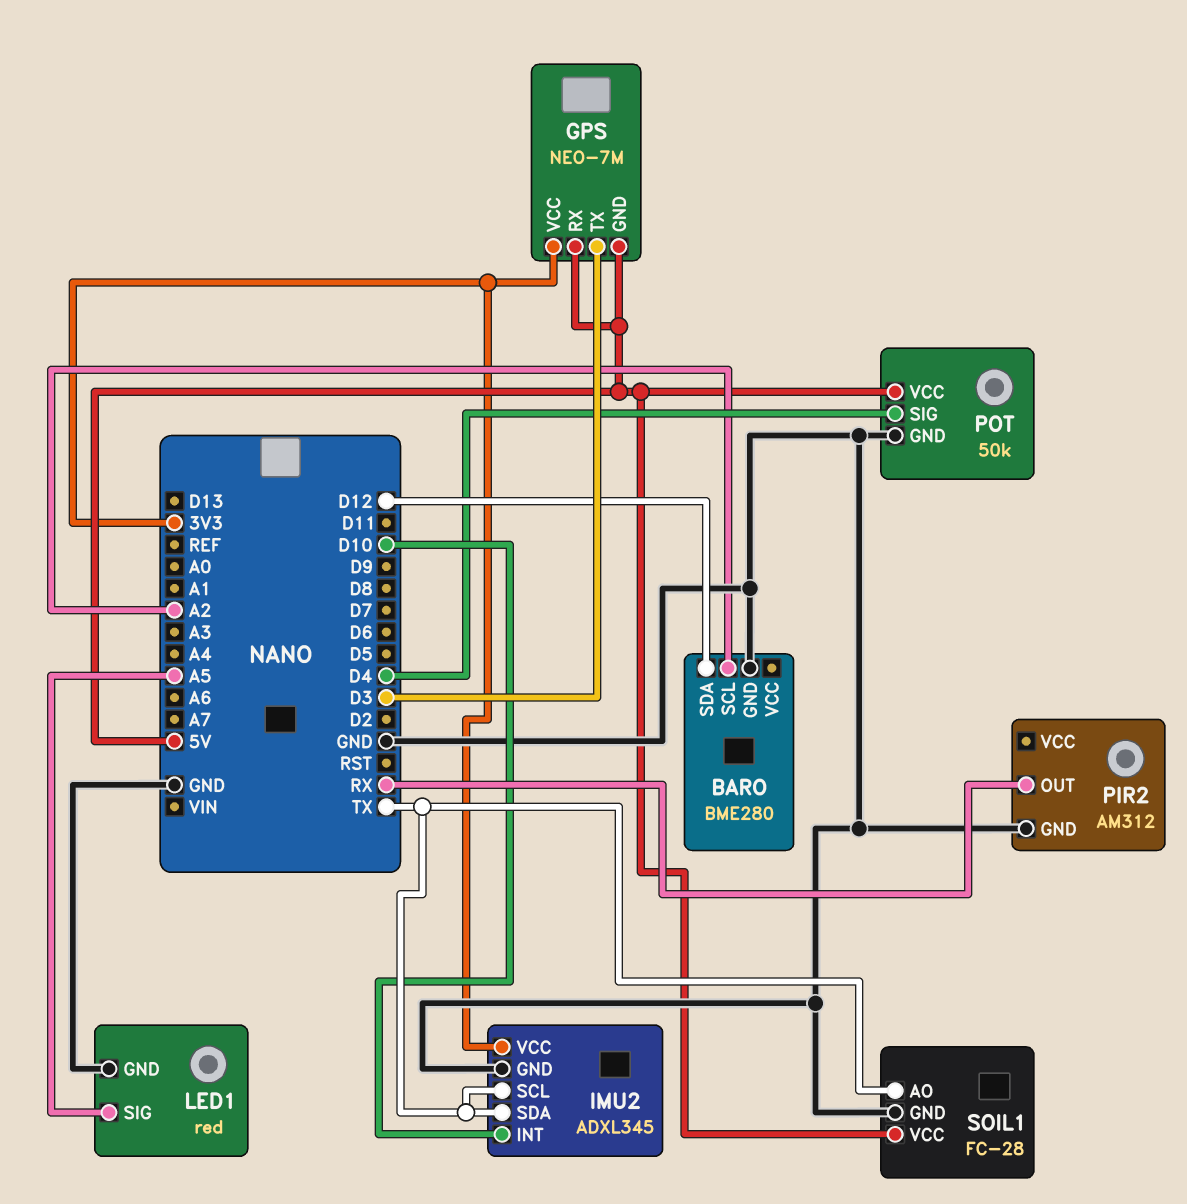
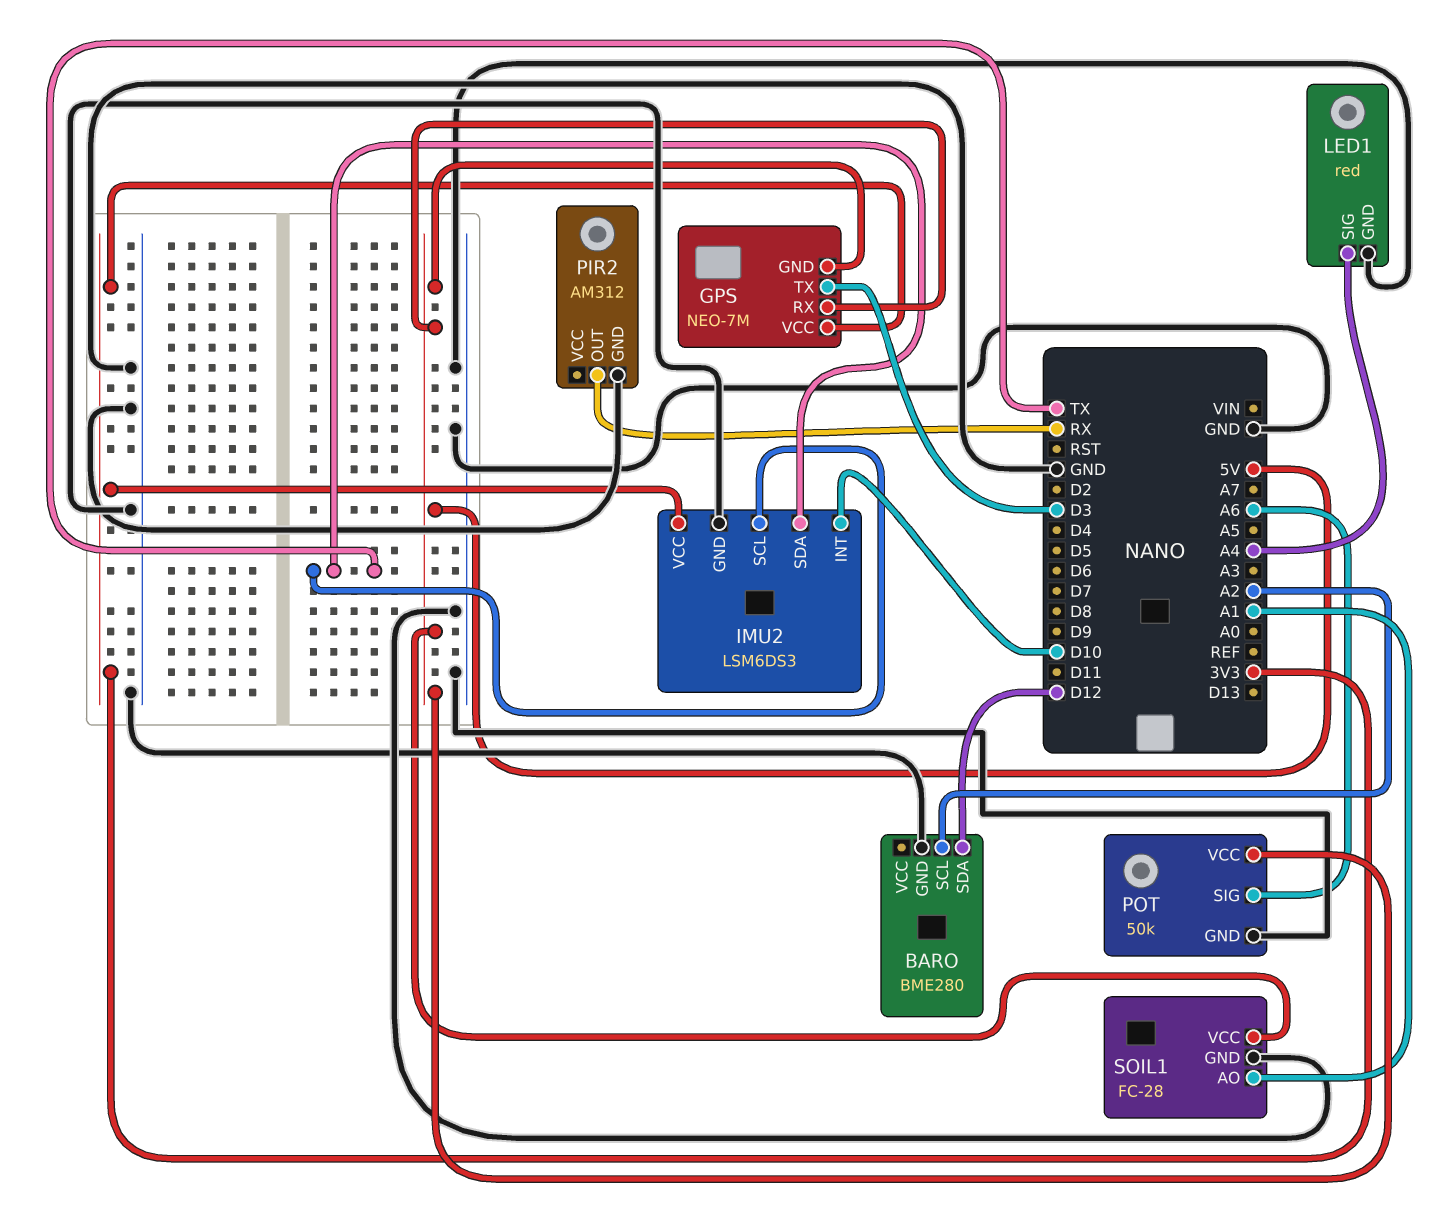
IMU2: ADXL345 -> LSM6DS3
LED1 pin SIG: A5 -> A4
POT pin SIG: D4 -> A6
SOIL1 pin AO: TX -> A1

